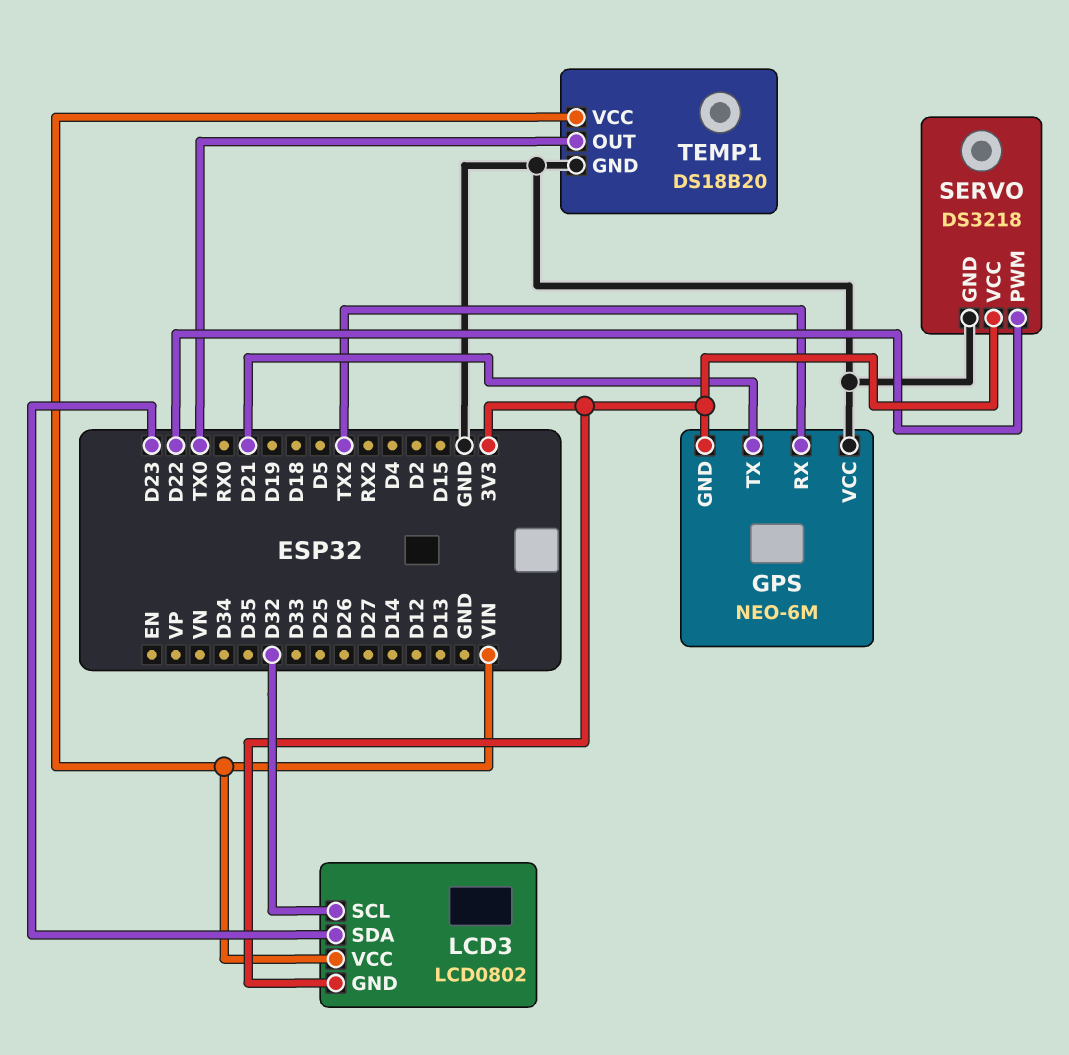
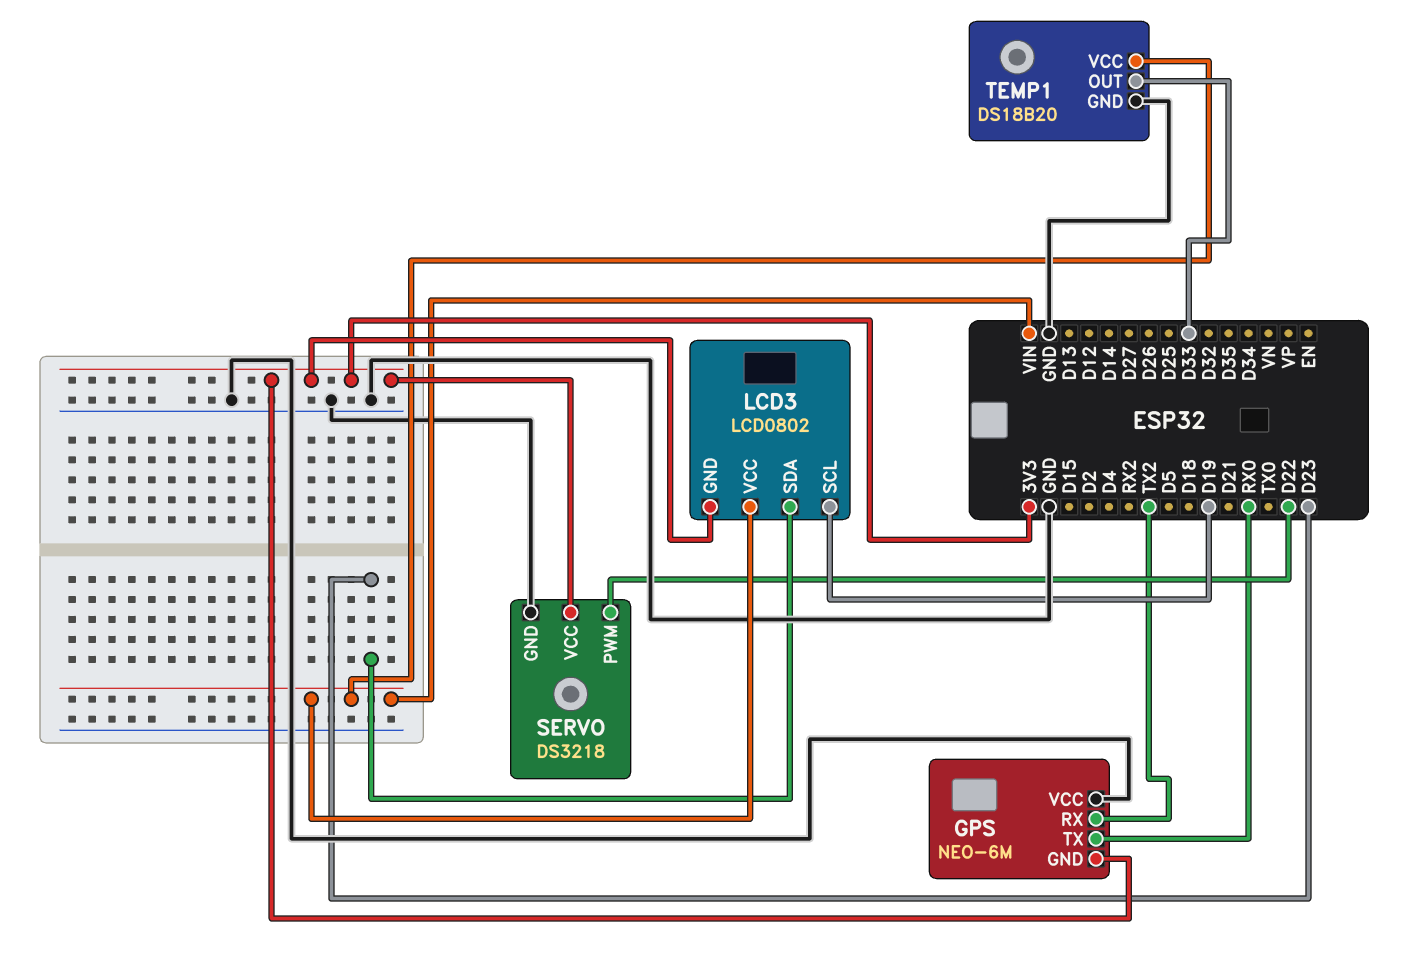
GPS pin TX: D21 -> RX0
LCD3 pin SCL: D32 -> D19
TEMP1 pin OUT: TX0 -> D33

